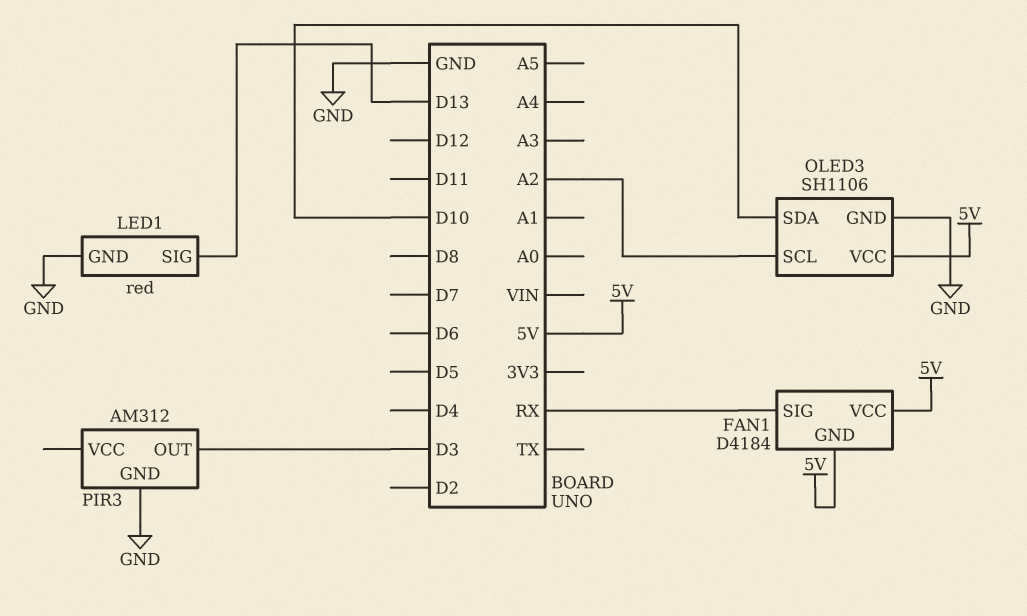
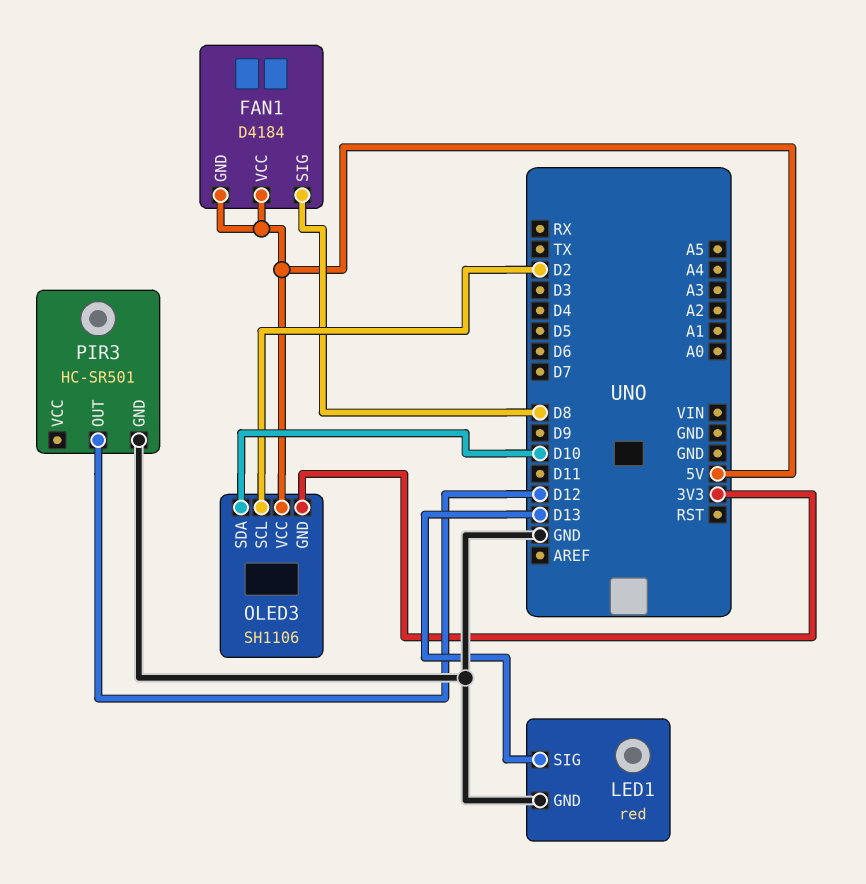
FAN1 pin SIG: RX -> D8
OLED3 pin GND: GND -> 3V3
OLED3 pin SCL: A2 -> D2
PIR3: AM312 -> HC-SR501
PIR3 pin OUT: D3 -> D12

